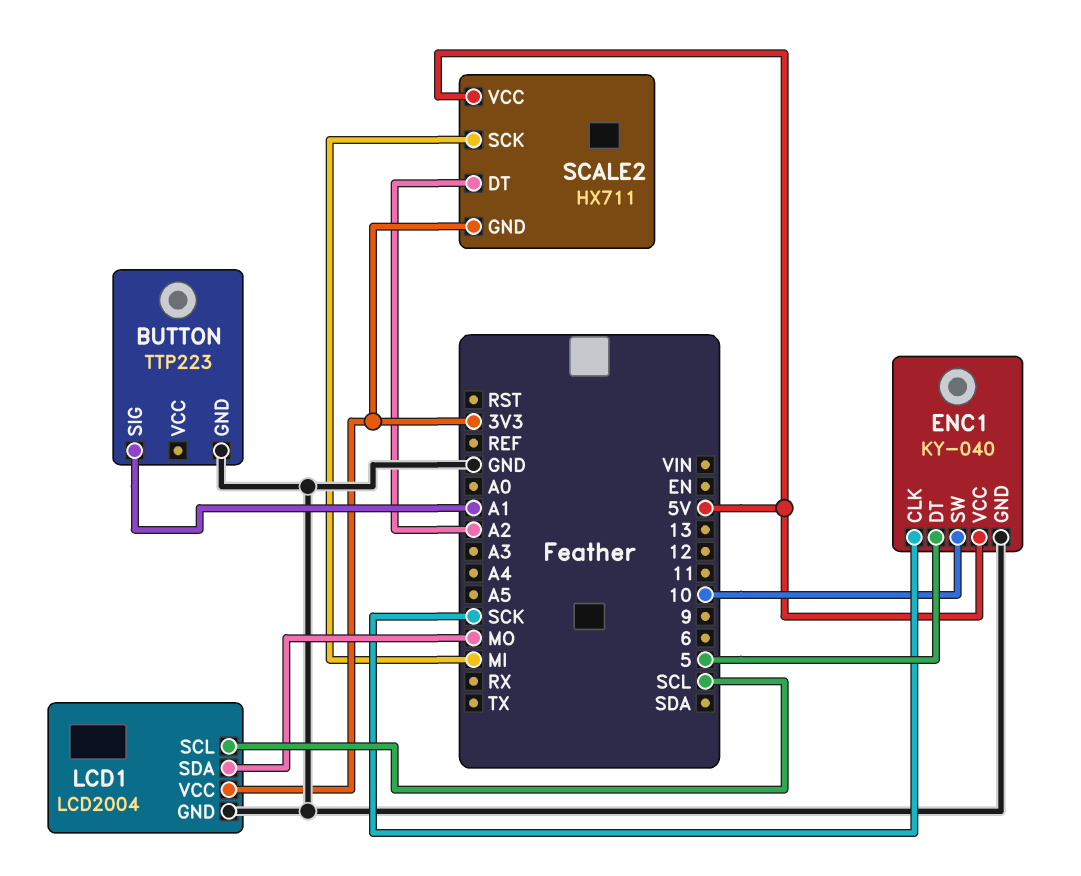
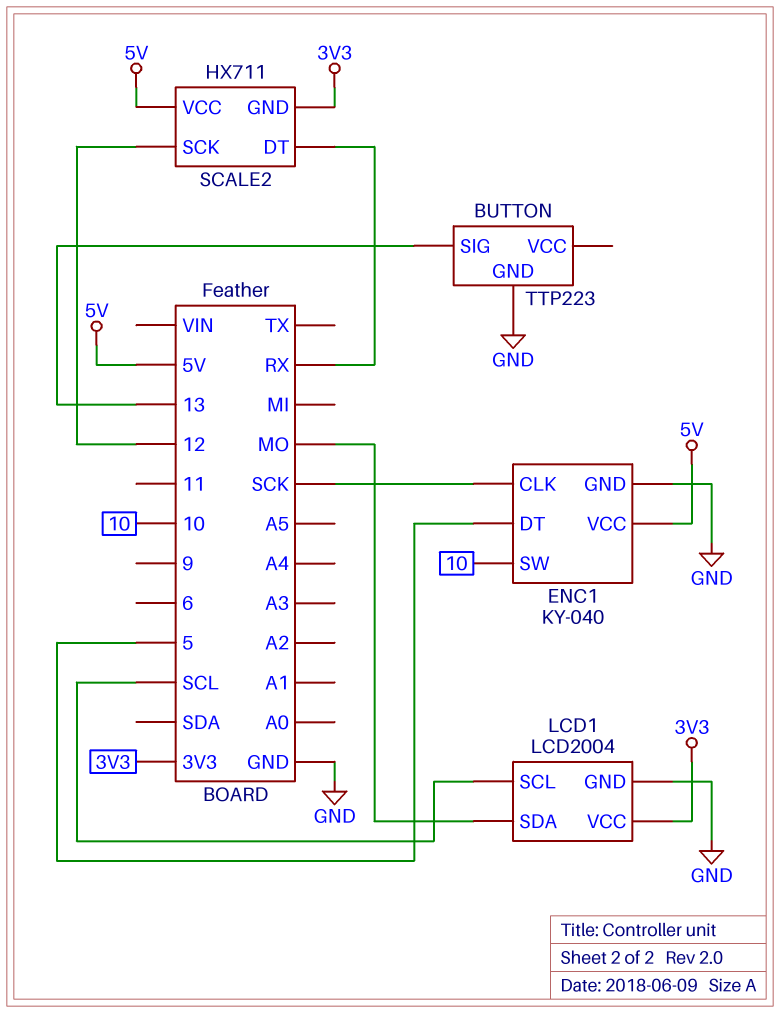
BUTTON pin SIG: A1 -> 13
SCALE2 pin DT: A2 -> RX
SCALE2 pin SCK: MI -> 12

